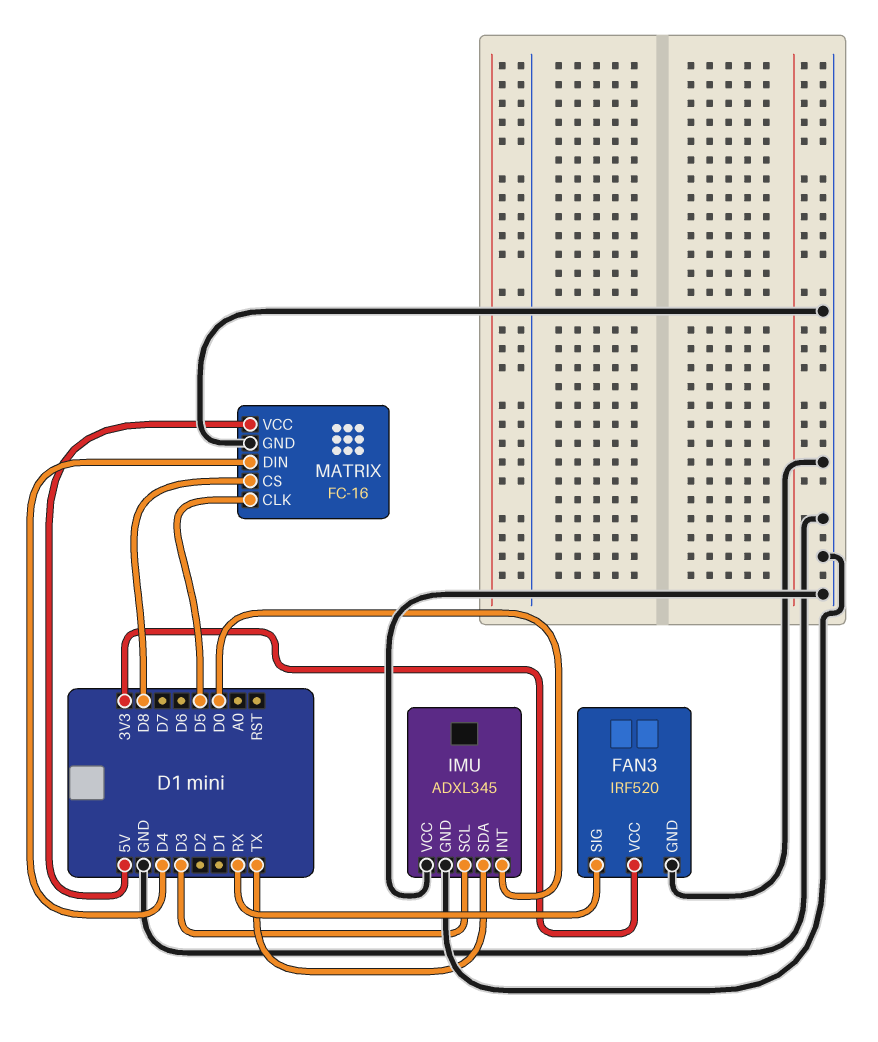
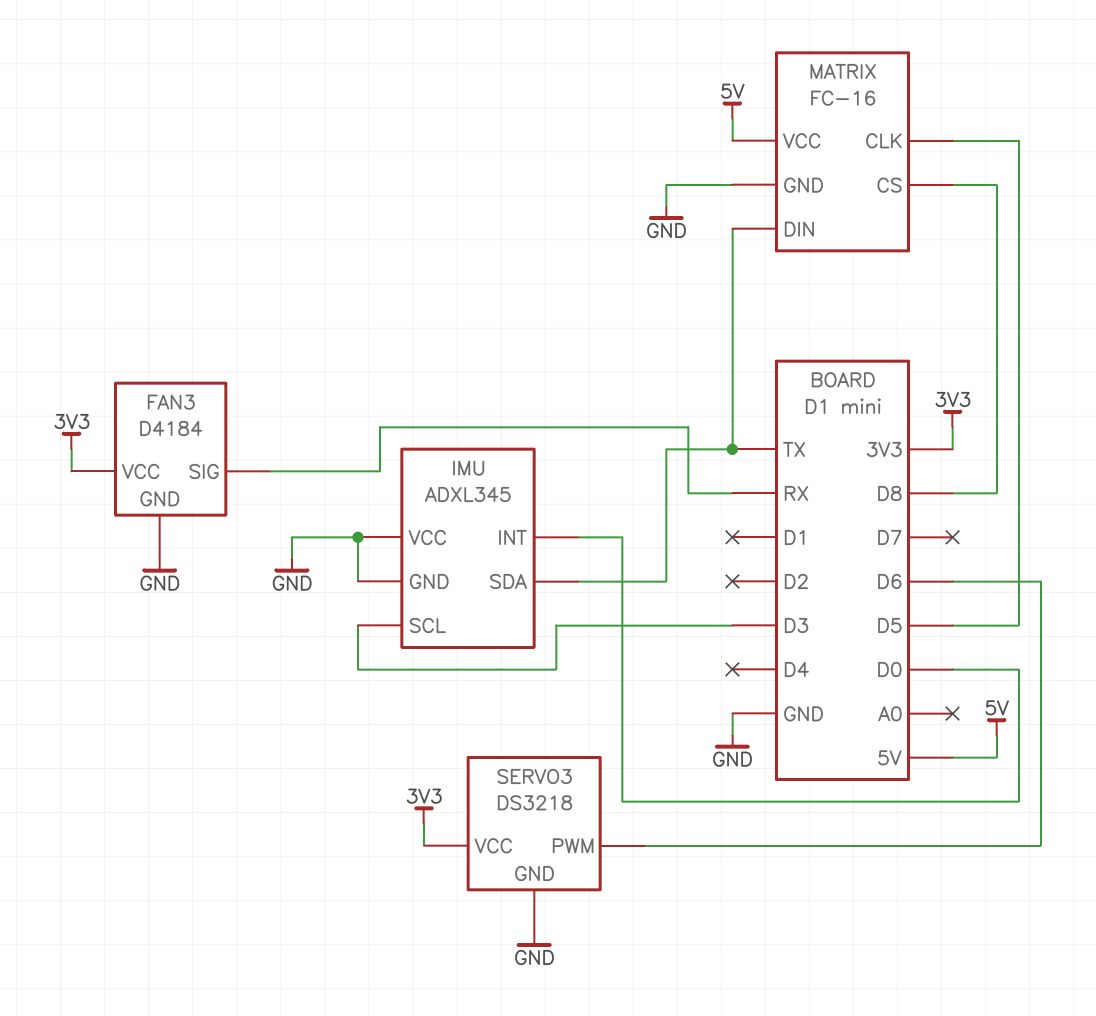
FAN3: IRF520 -> D4184
MATRIX pin DIN: D4 -> TX
SERVO3: none -> DS3218
SERVO3 pin GND: none -> GND
SERVO3 pin PWM: none -> D6
SERVO3 pin VCC: none -> 3V3

